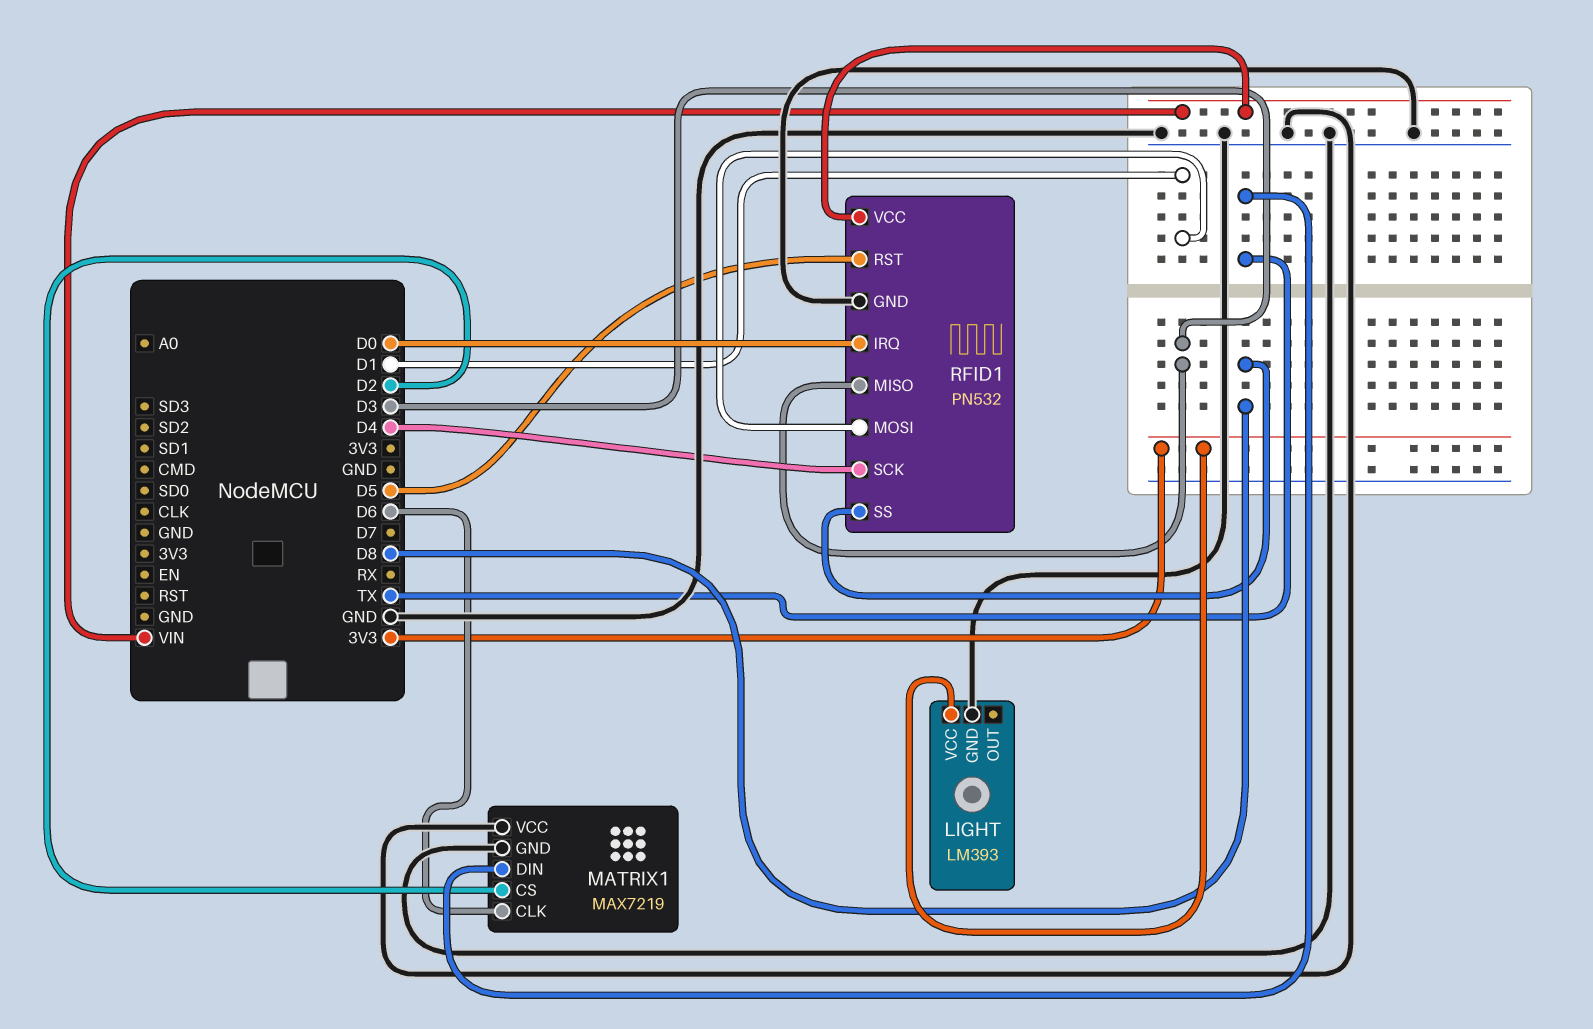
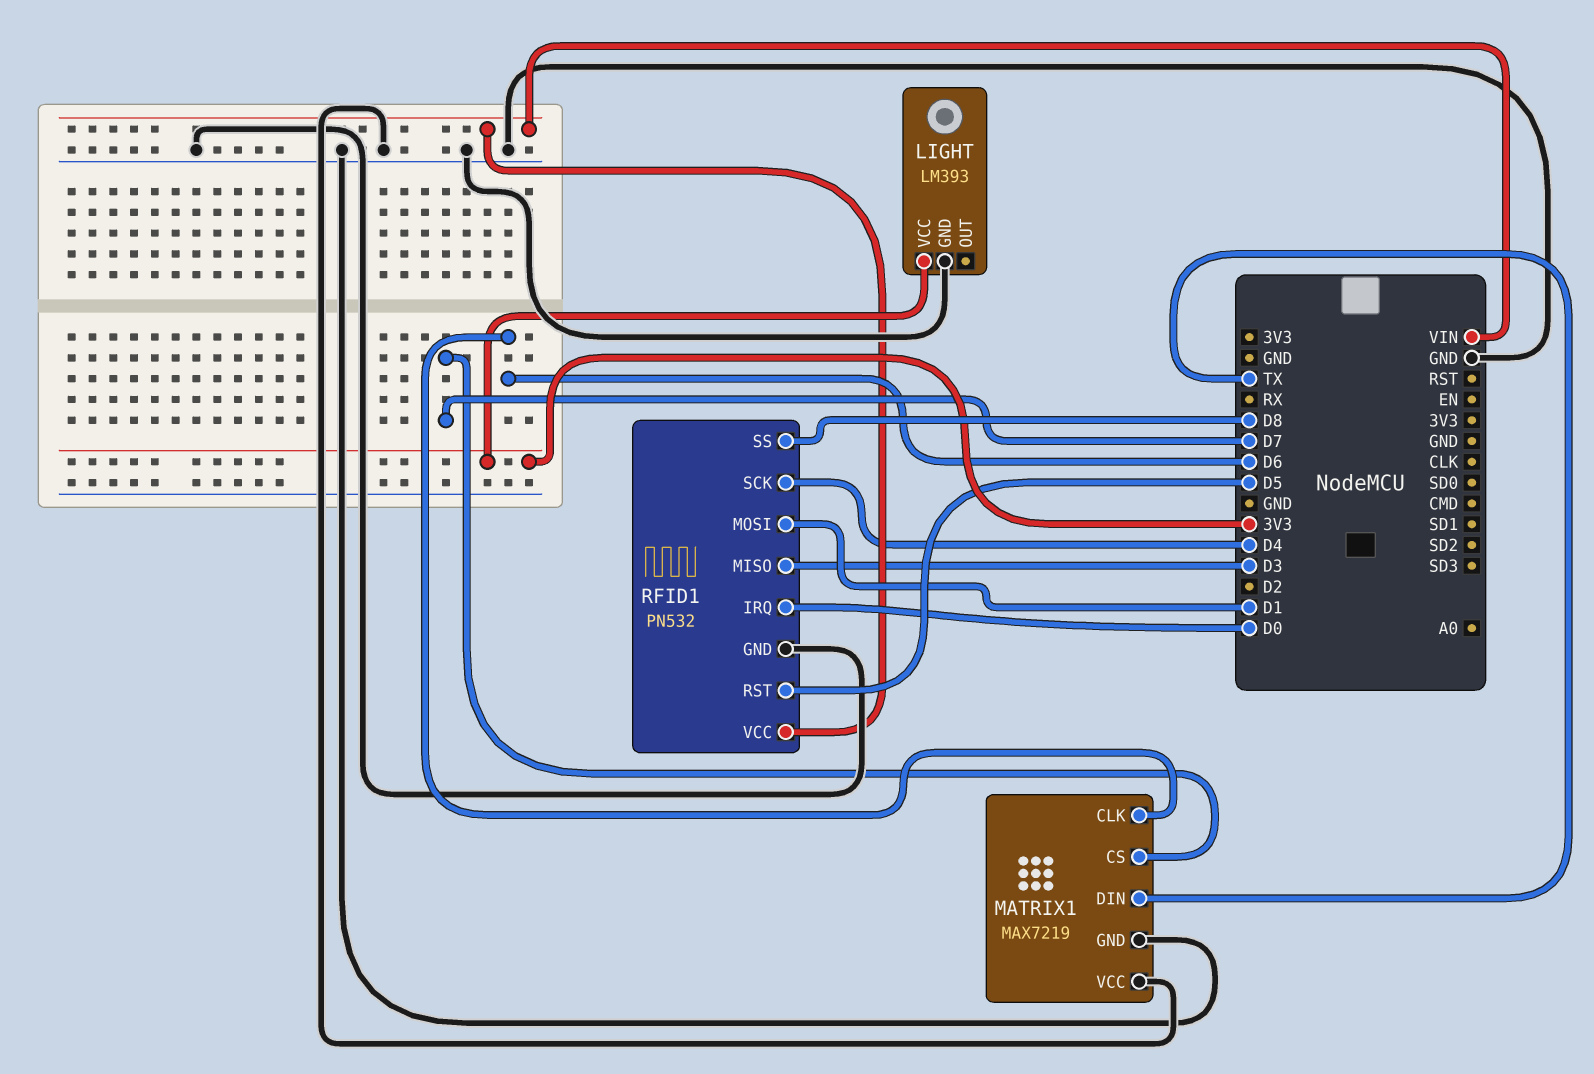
MATRIX1 pin CS: D2 -> D7

